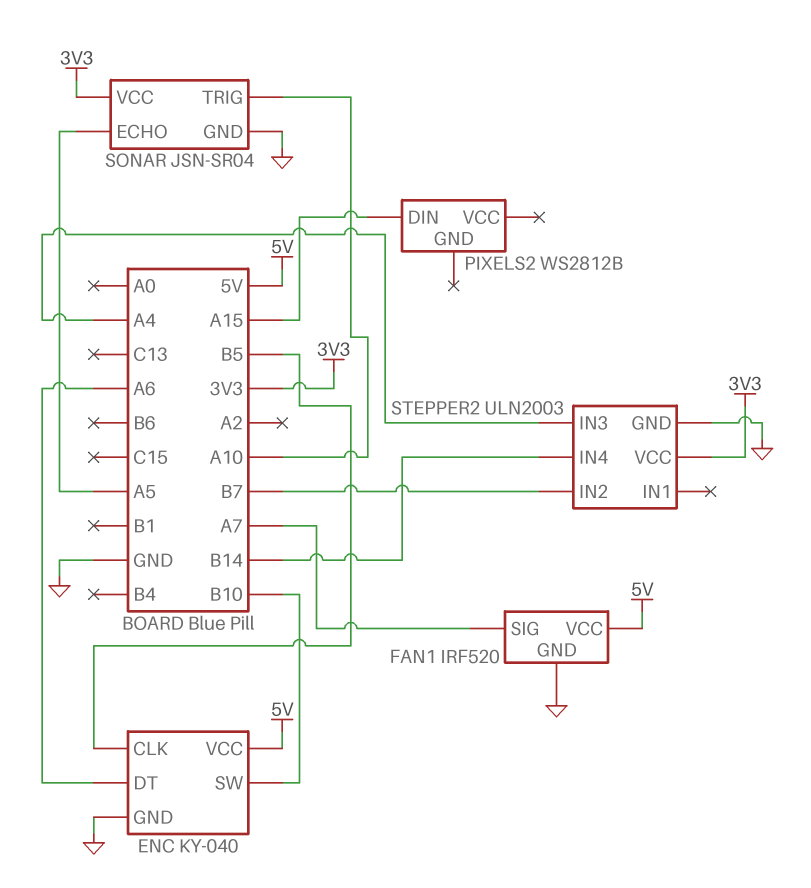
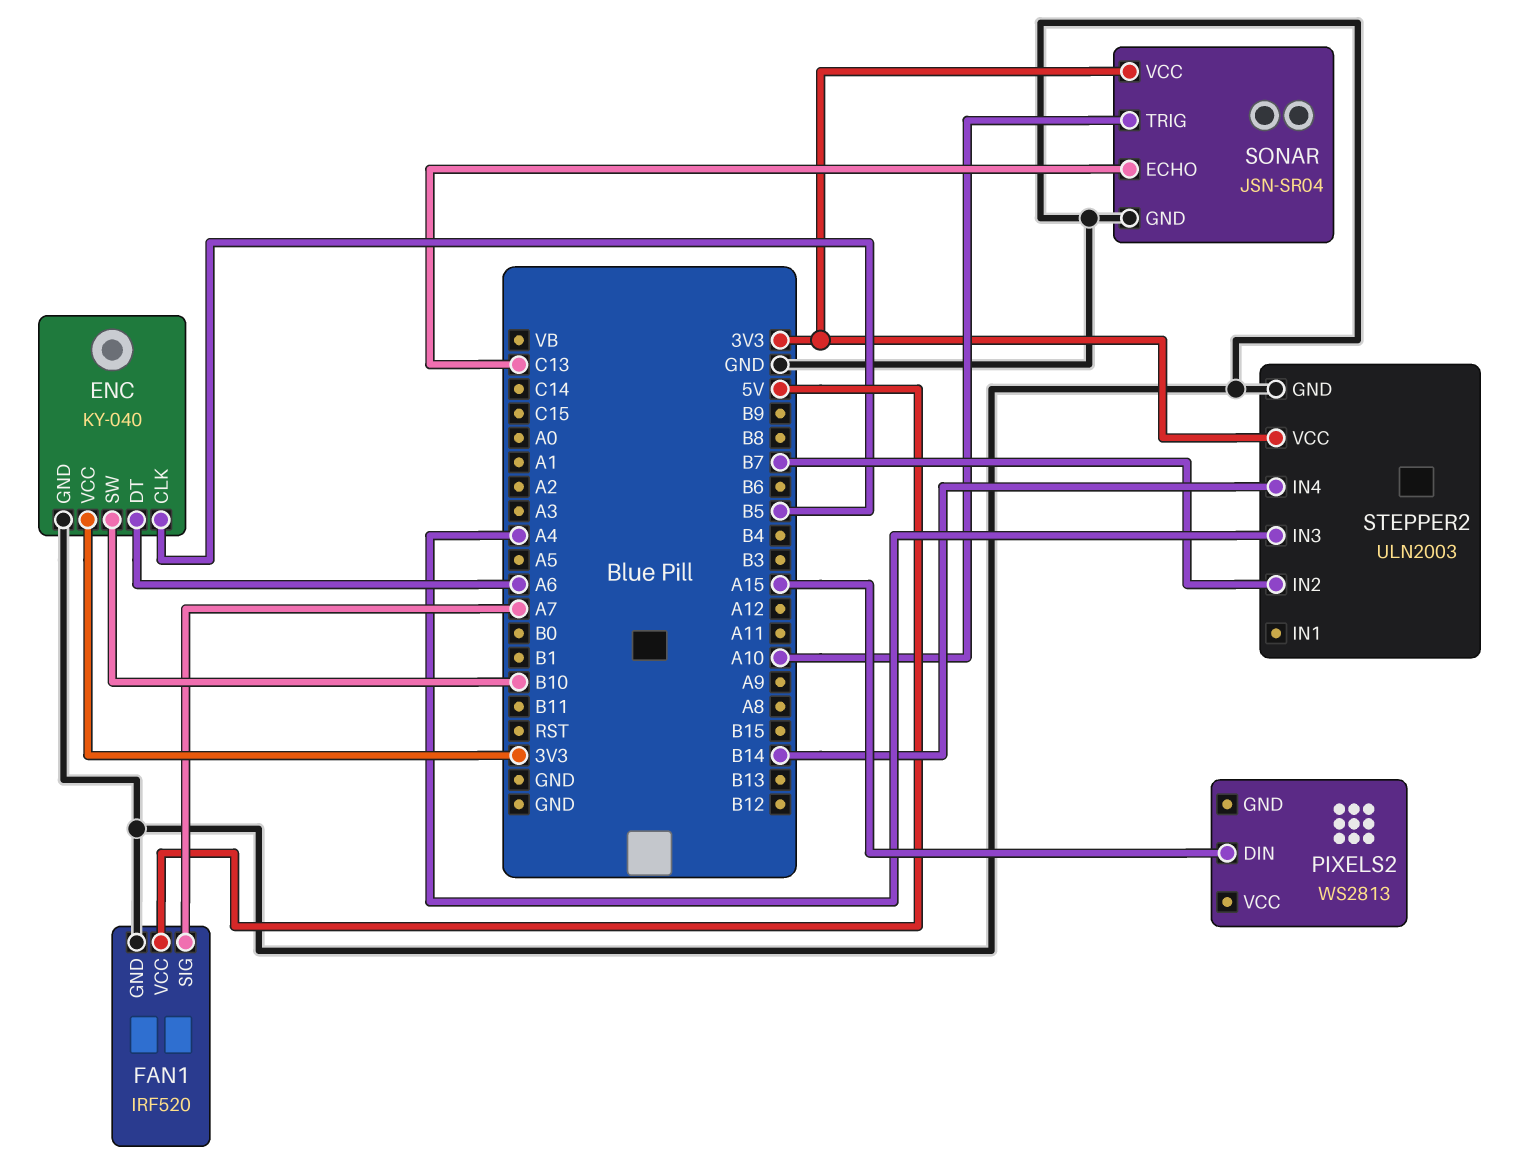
ENC pin VCC: 5V -> 3V3
PIXELS2: WS2812B -> WS2813
SONAR pin ECHO: A5 -> C13

